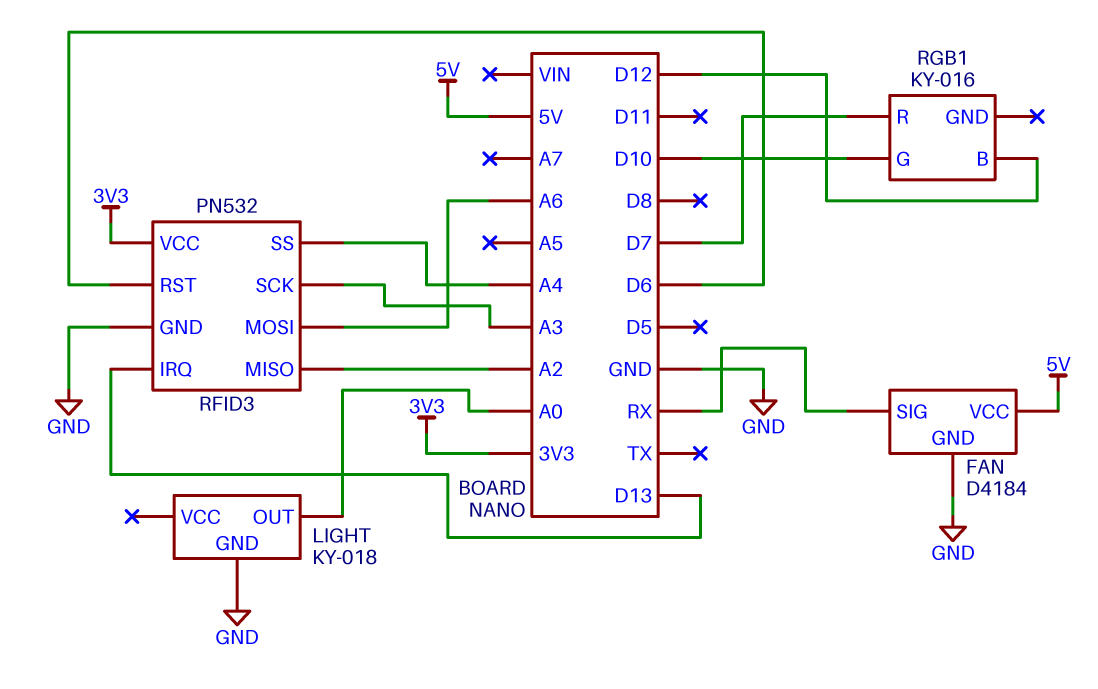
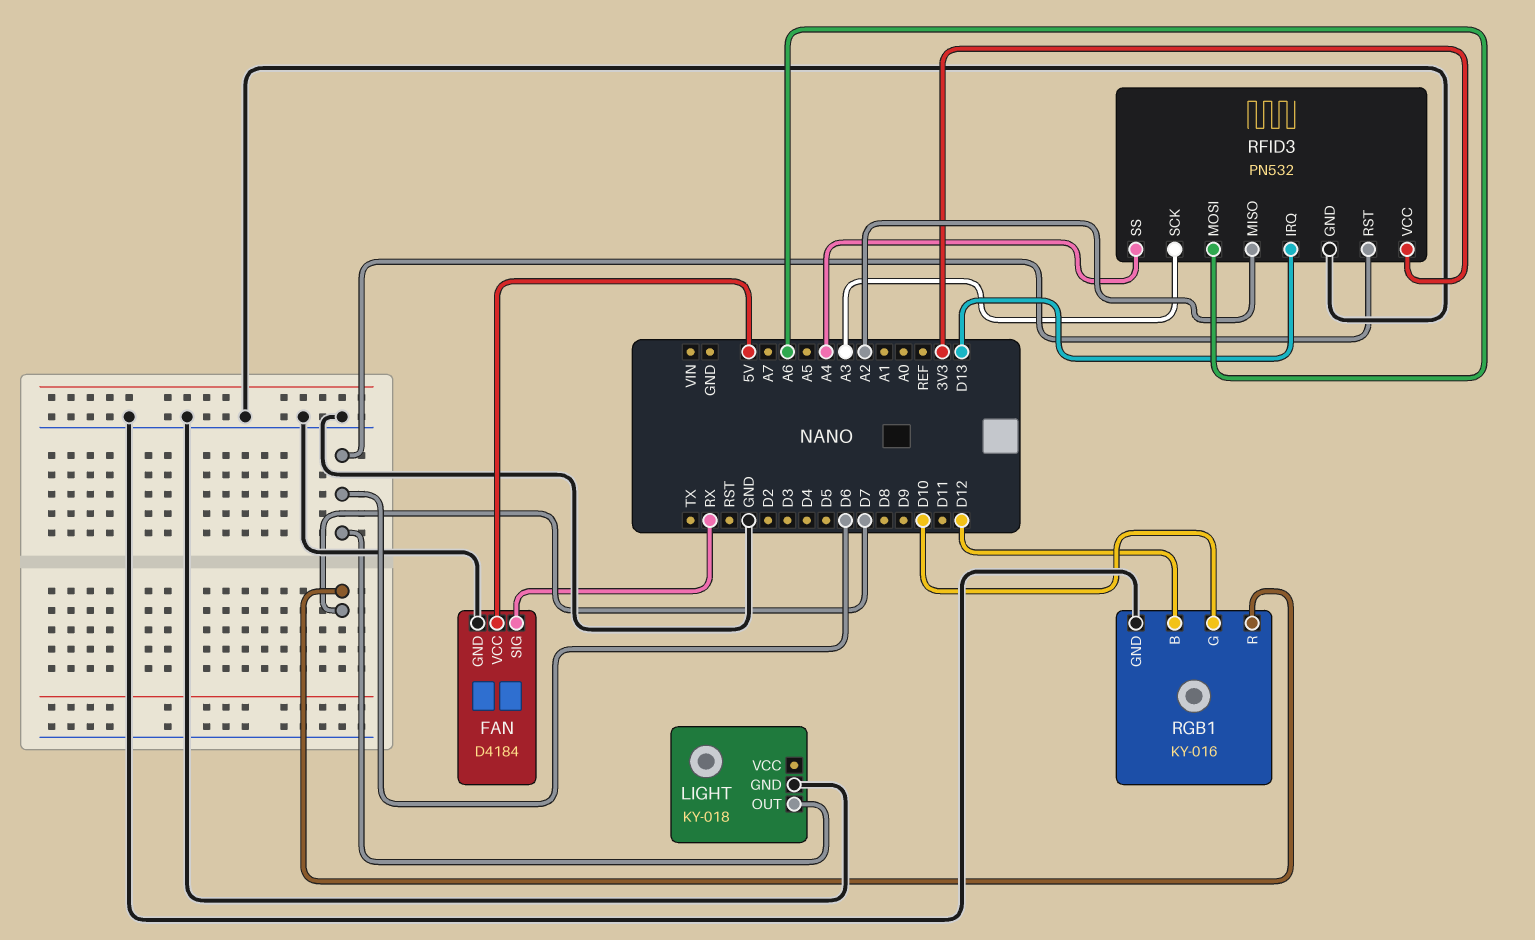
LIGHT pin OUT: A0 -> D6
RGB1 pin GND: none -> GND

